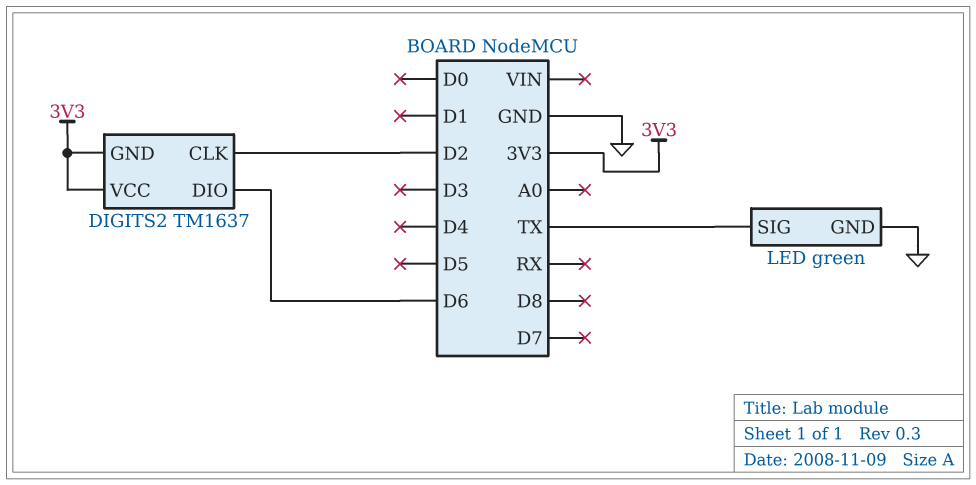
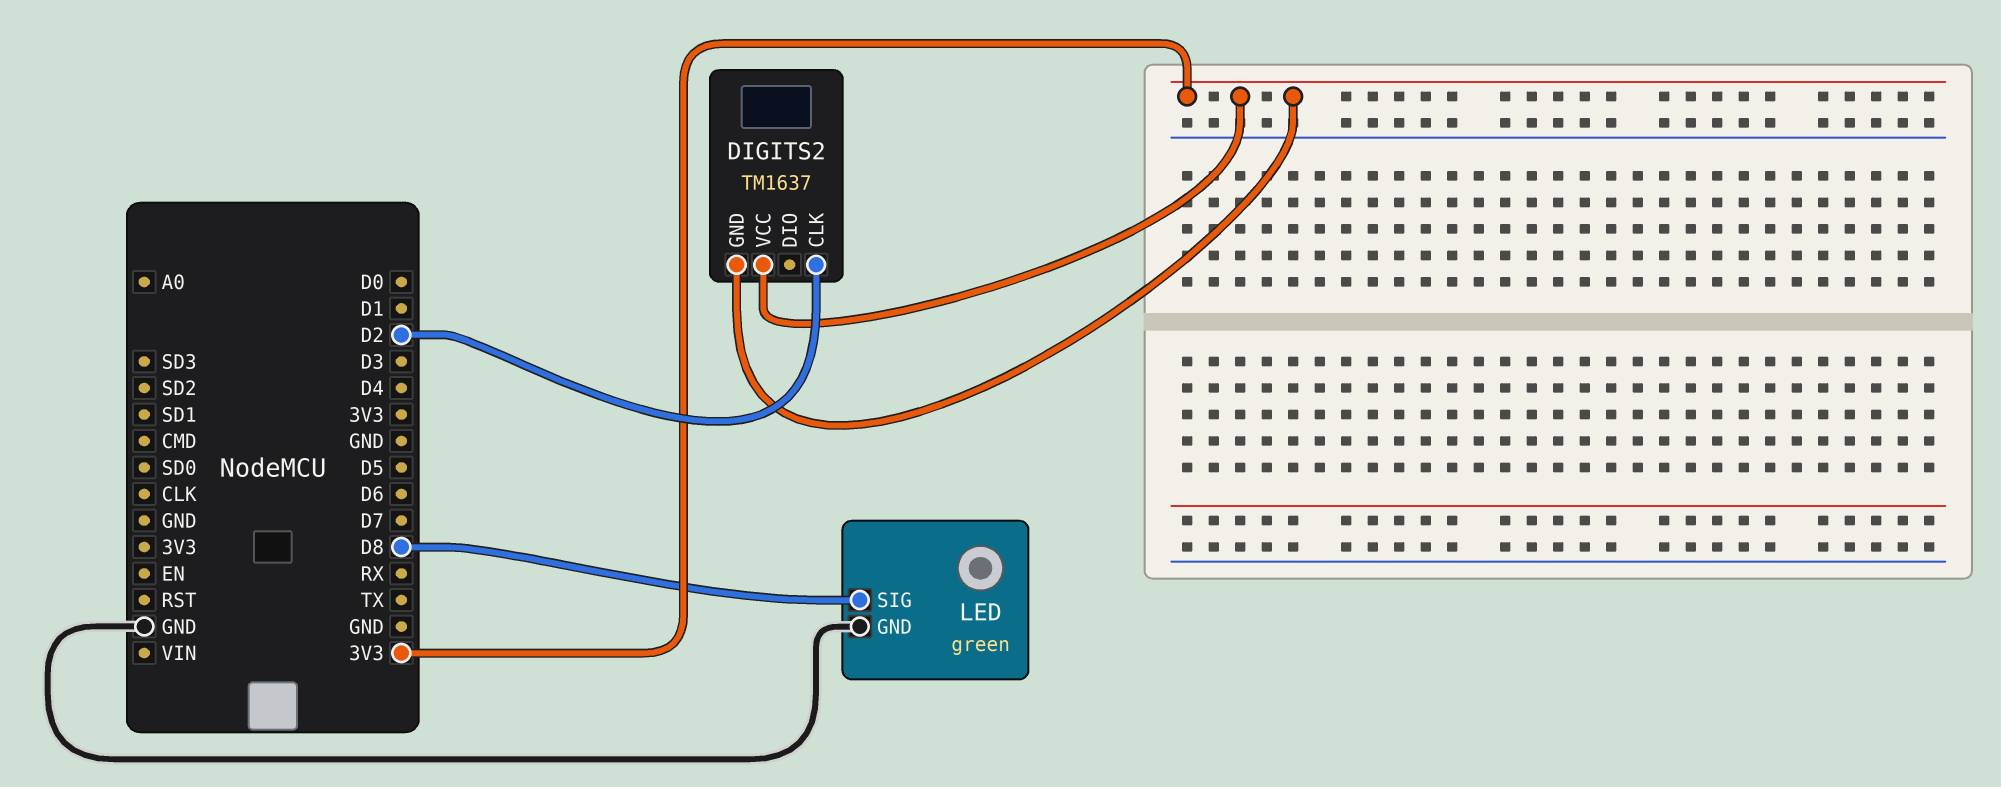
DIGITS2 pin DIO: D6 -> none
LED pin SIG: TX -> D8

